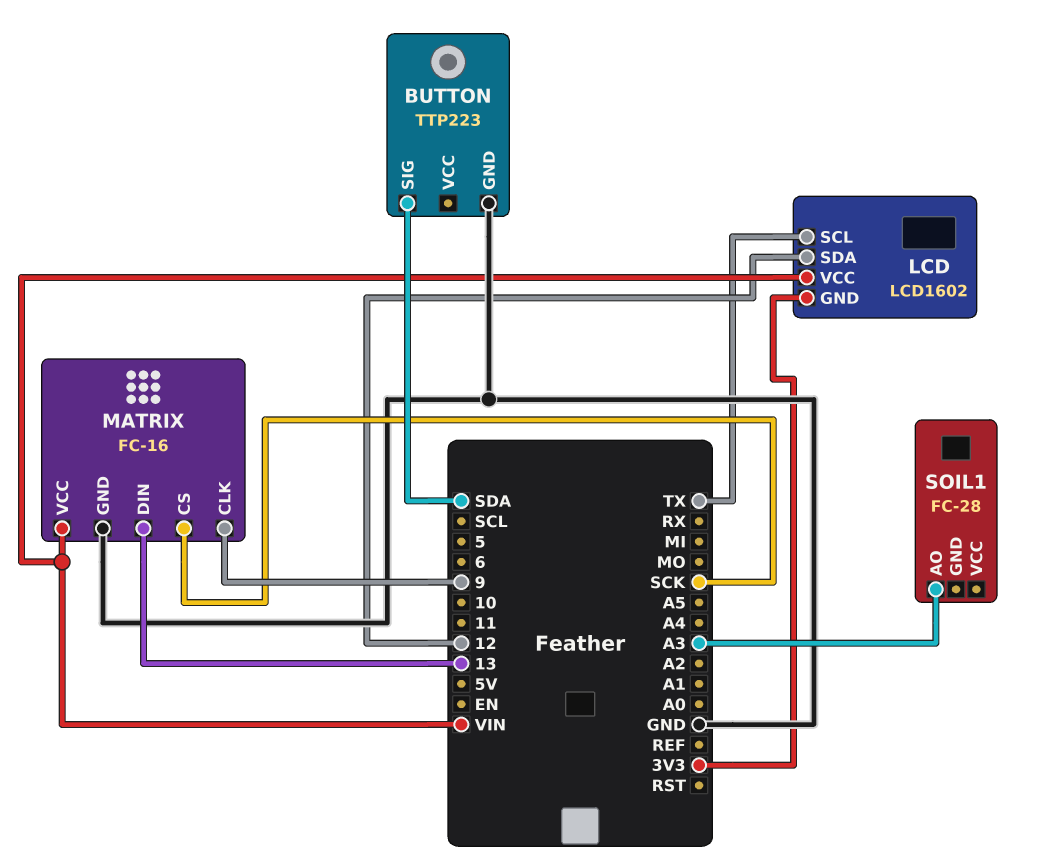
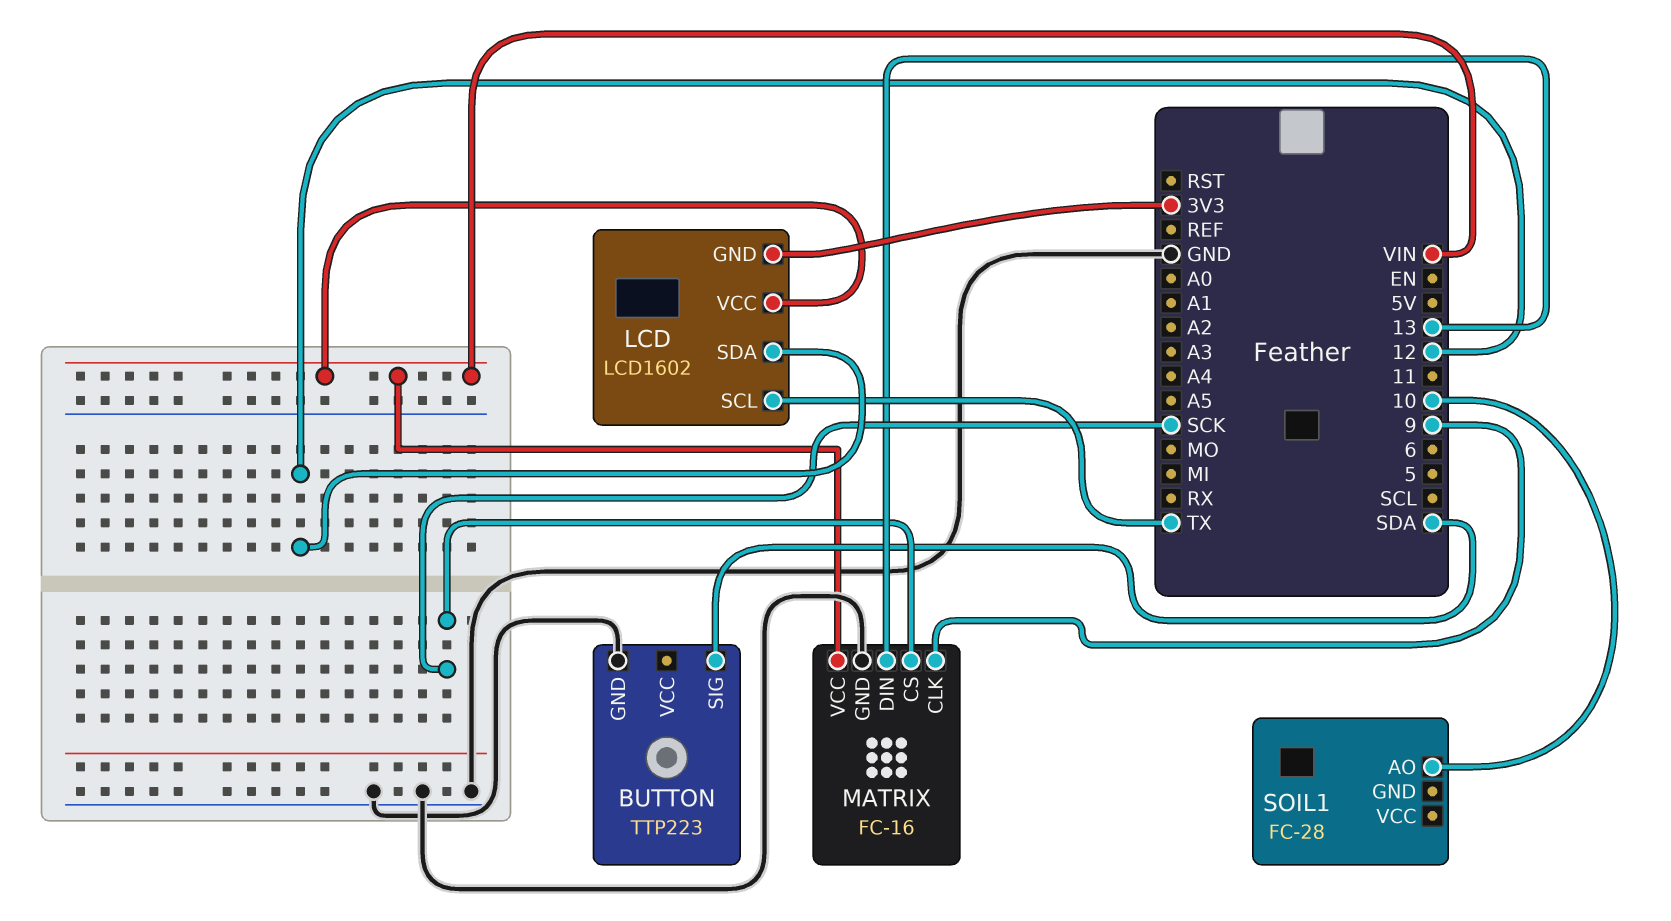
SOIL1 pin AO: A3 -> 10

